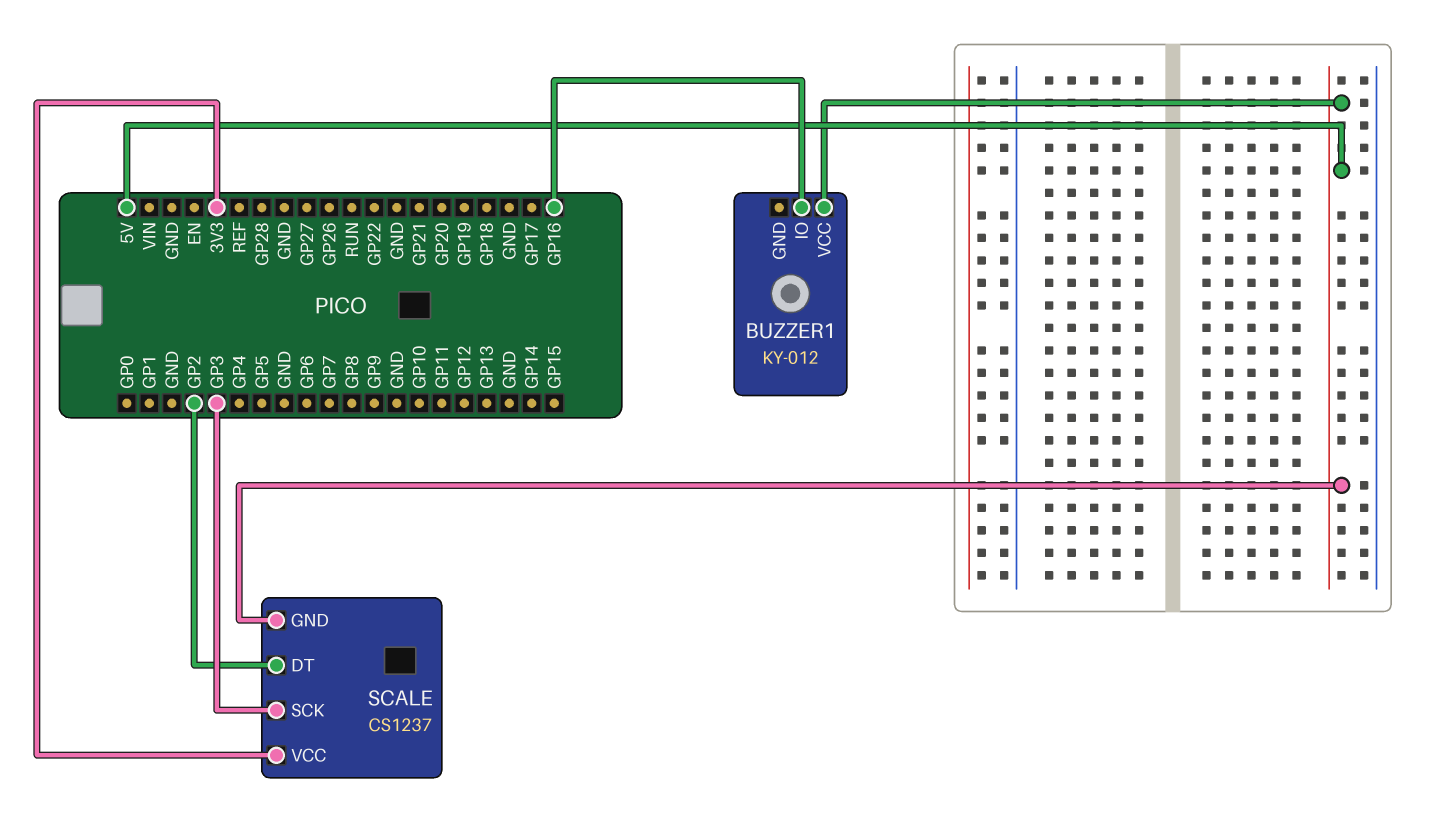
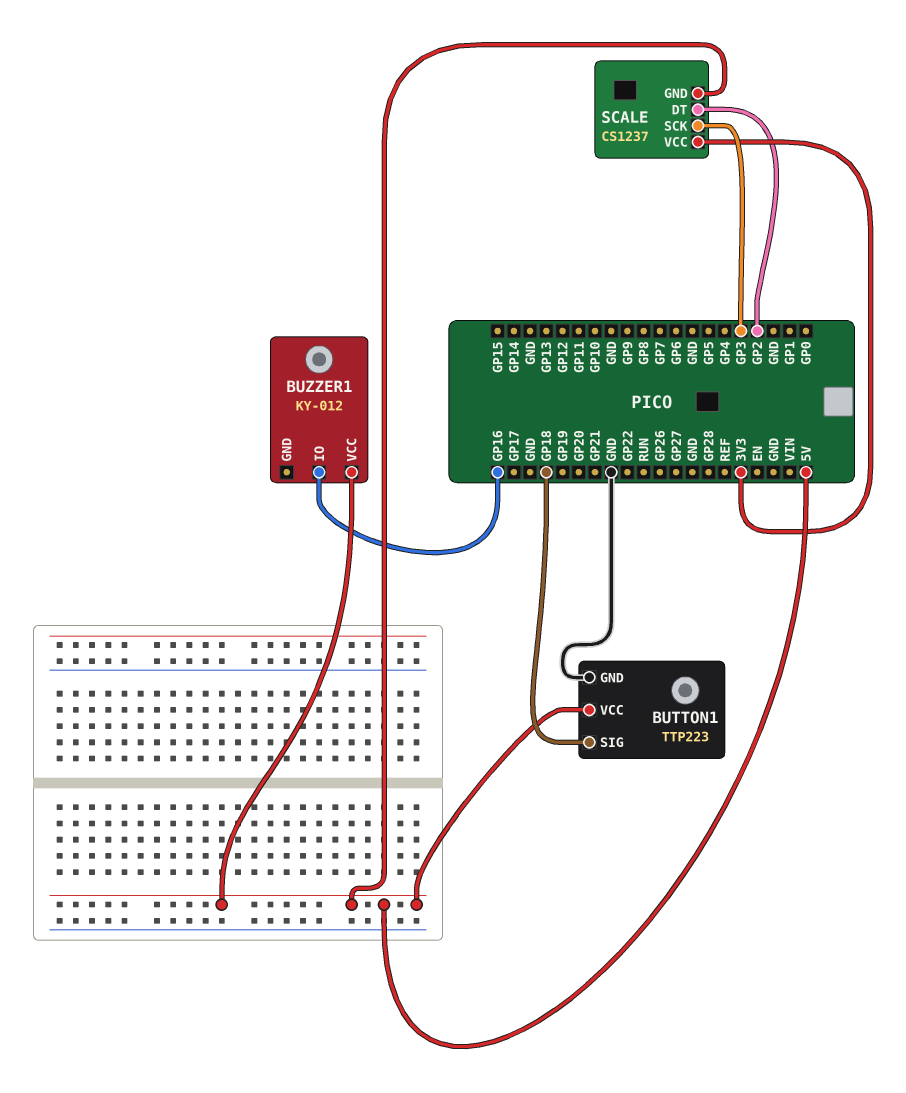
BUTTON1: none -> TTP223
BUTTON1 pin GND: none -> GND
BUTTON1 pin SIG: none -> GP18
BUTTON1 pin VCC: none -> 5V

